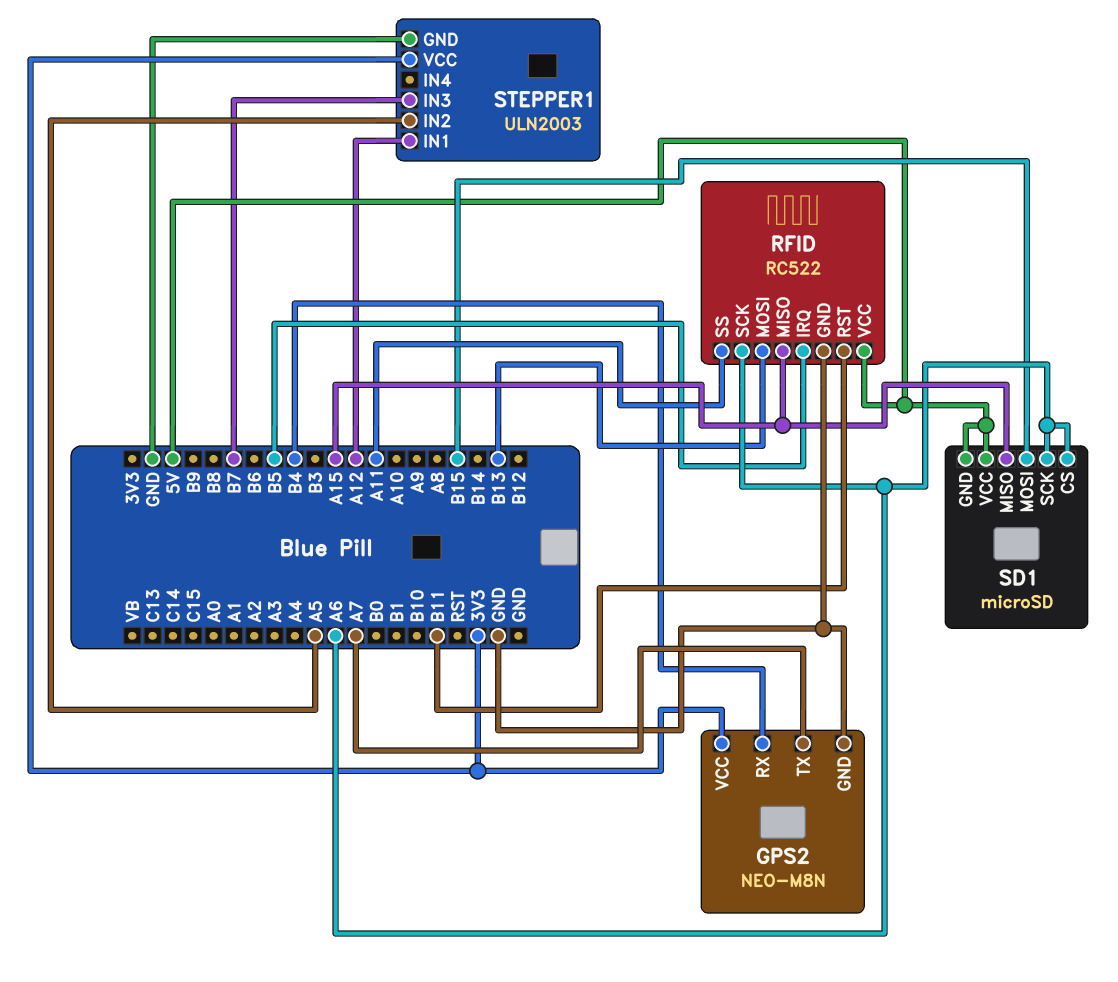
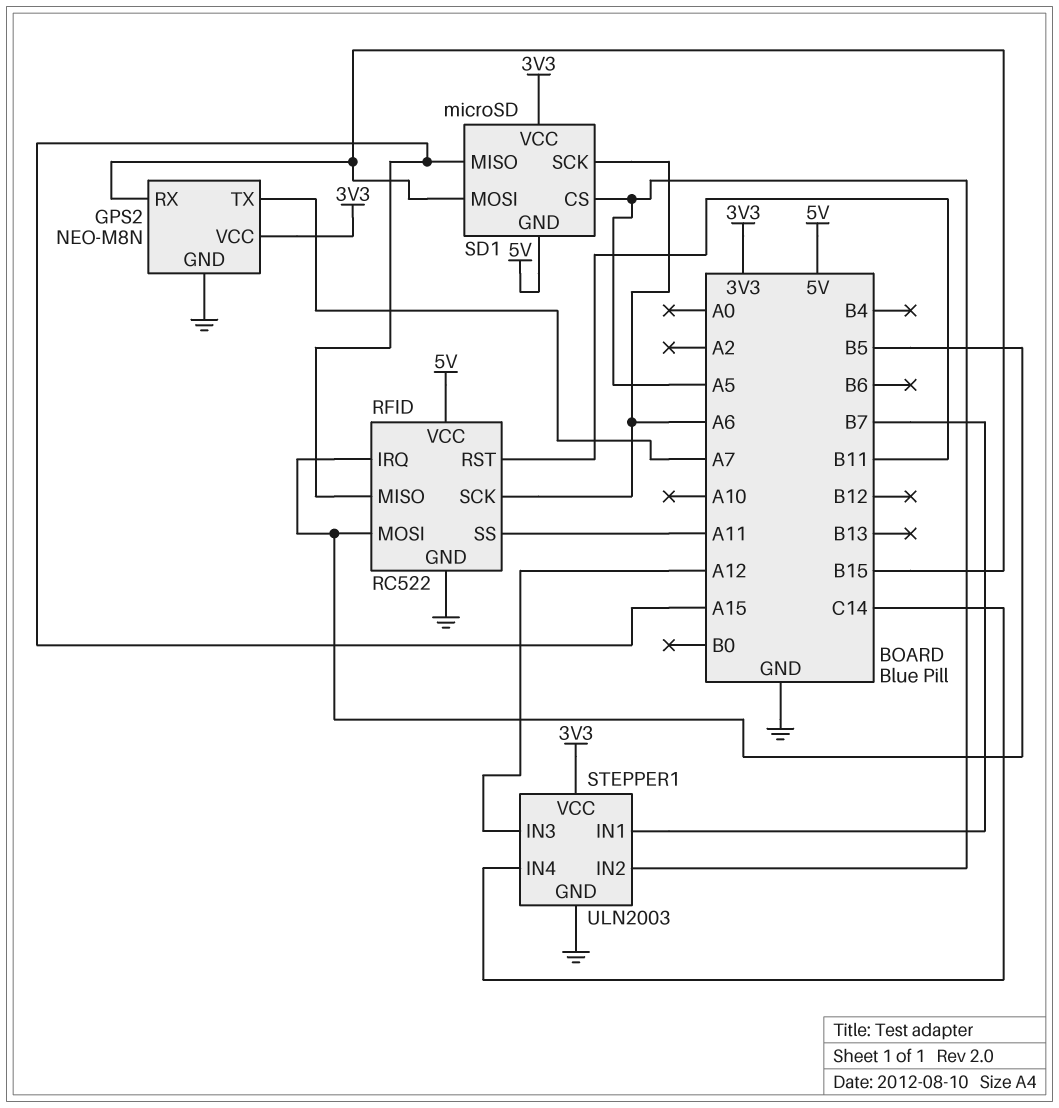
GPS2 pin RX: B4 -> B15
RFID pin MOSI: B13 -> B5
SD1 pin CS: A6 -> A5
SD1 pin VCC: 5V -> 3V3
STEPPER1 pin IN1: A12 -> B7
STEPPER1 pin IN3: B7 -> A12
STEPPER1 pin IN4: none -> C14

